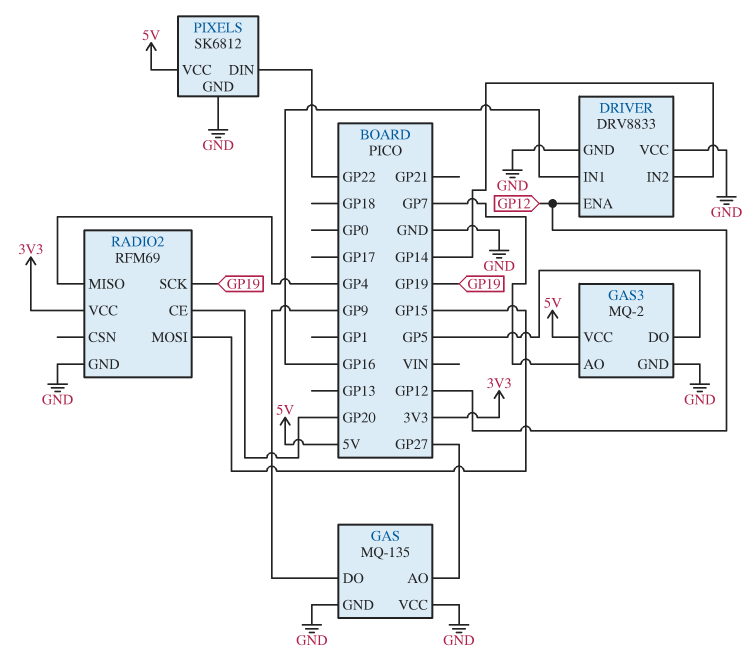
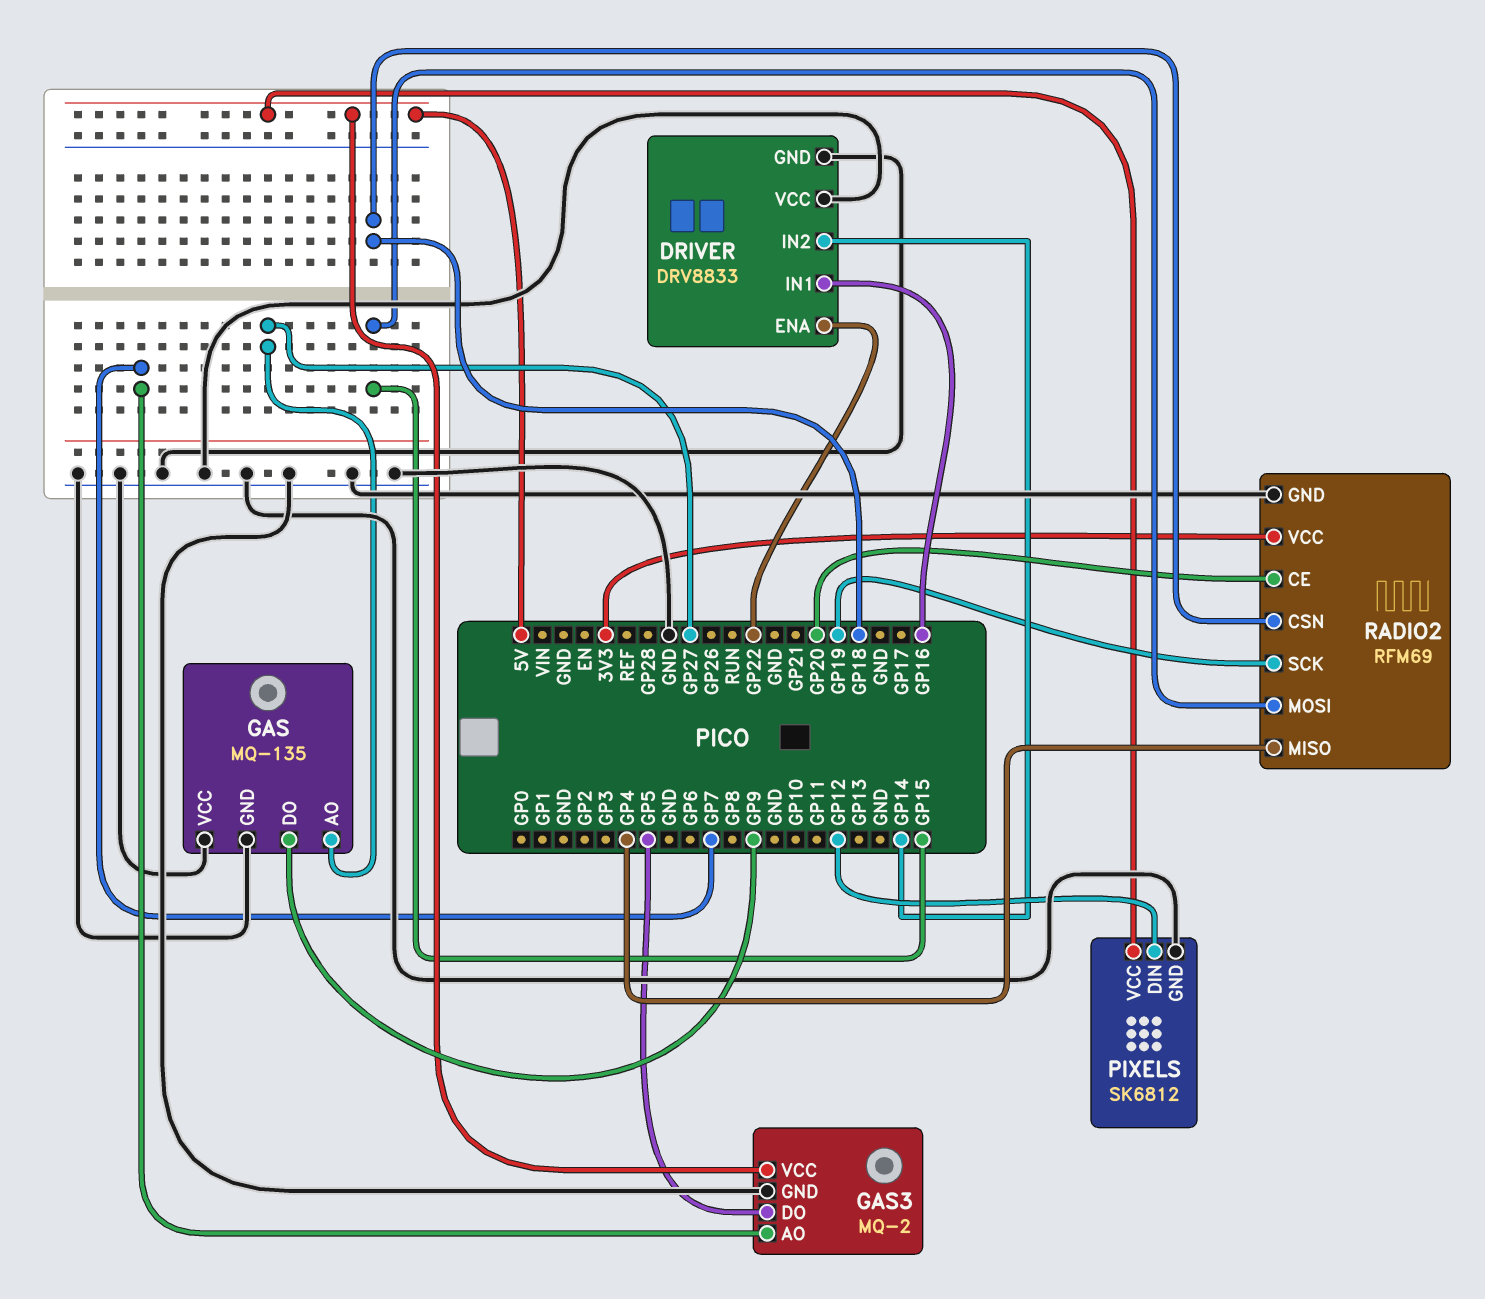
DRIVER pin ENA: GP12 -> GP22
PIXELS pin DIN: GP22 -> GP12
RADIO2 pin CSN: none -> GP18

